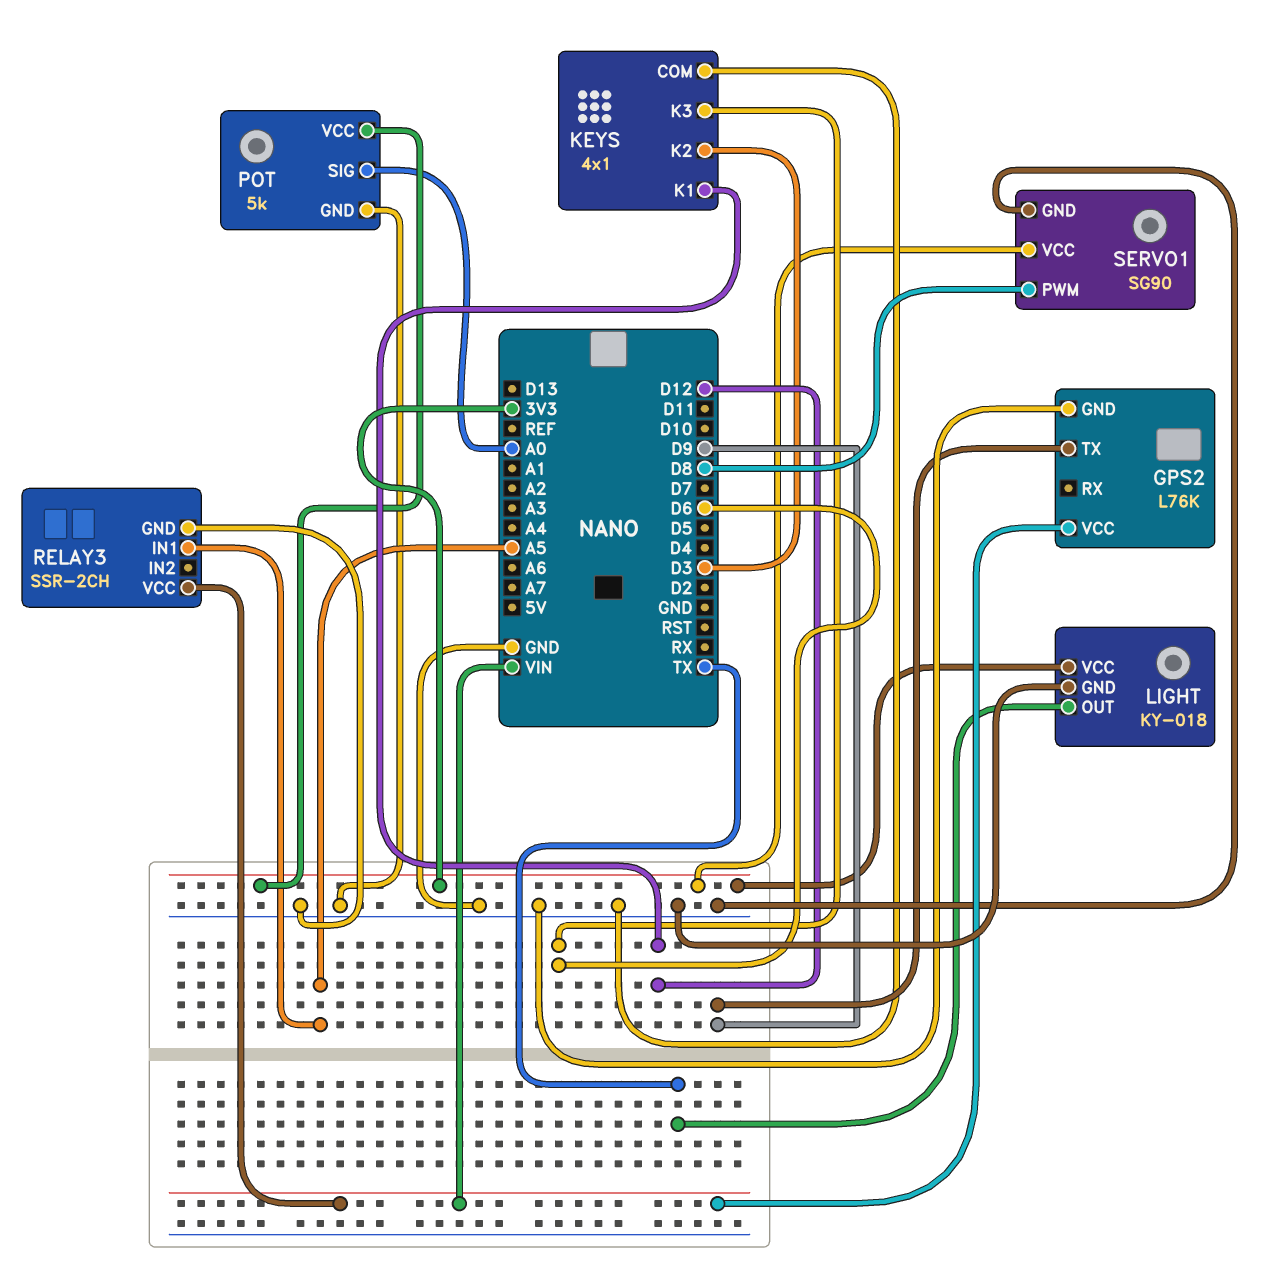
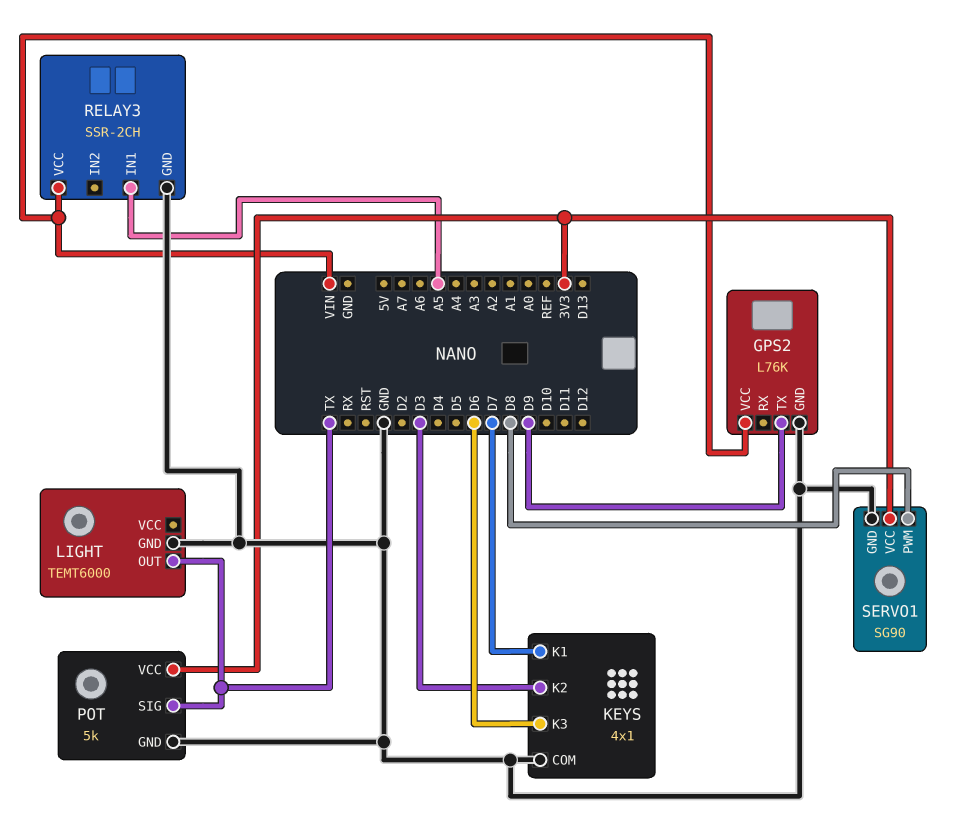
KEYS pin K1: D12 -> D7
LIGHT: KY-018 -> TEMT6000
LIGHT pin VCC: 3V3 -> none
POT pin SIG: A0 -> TX

